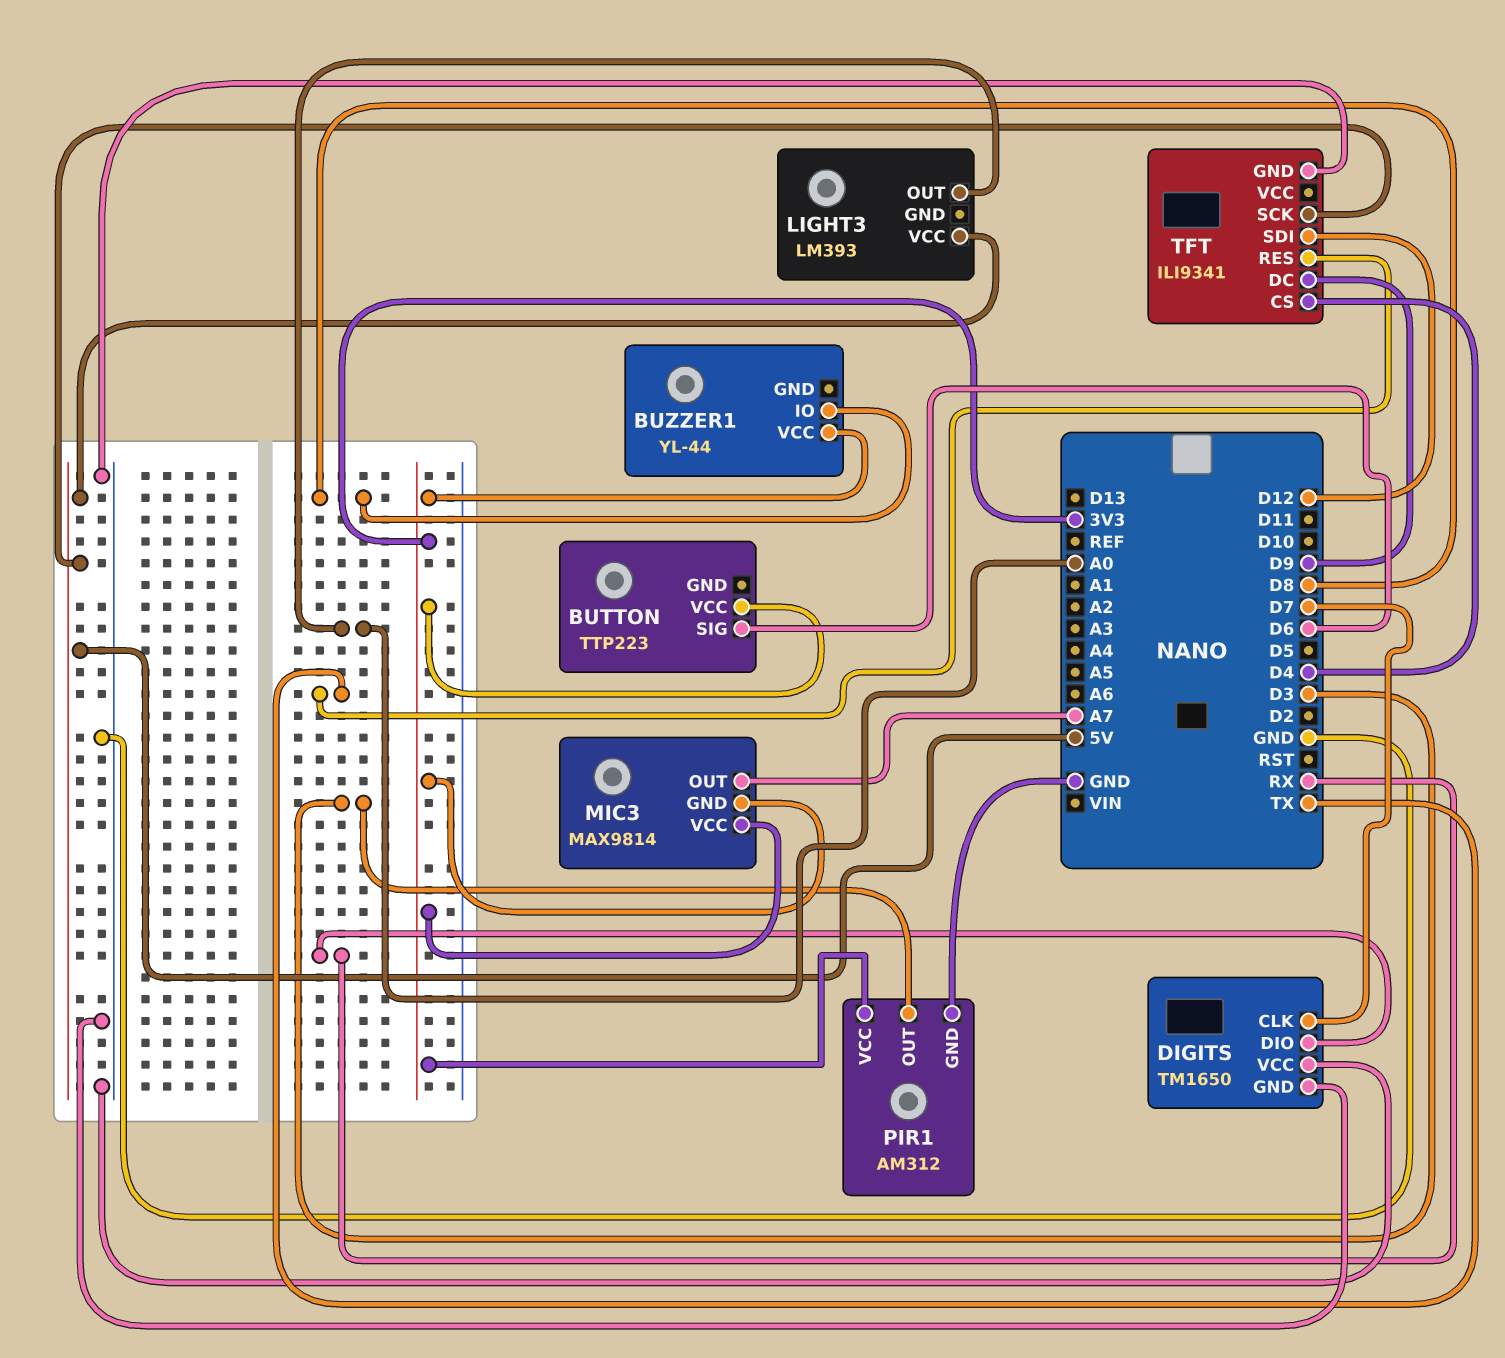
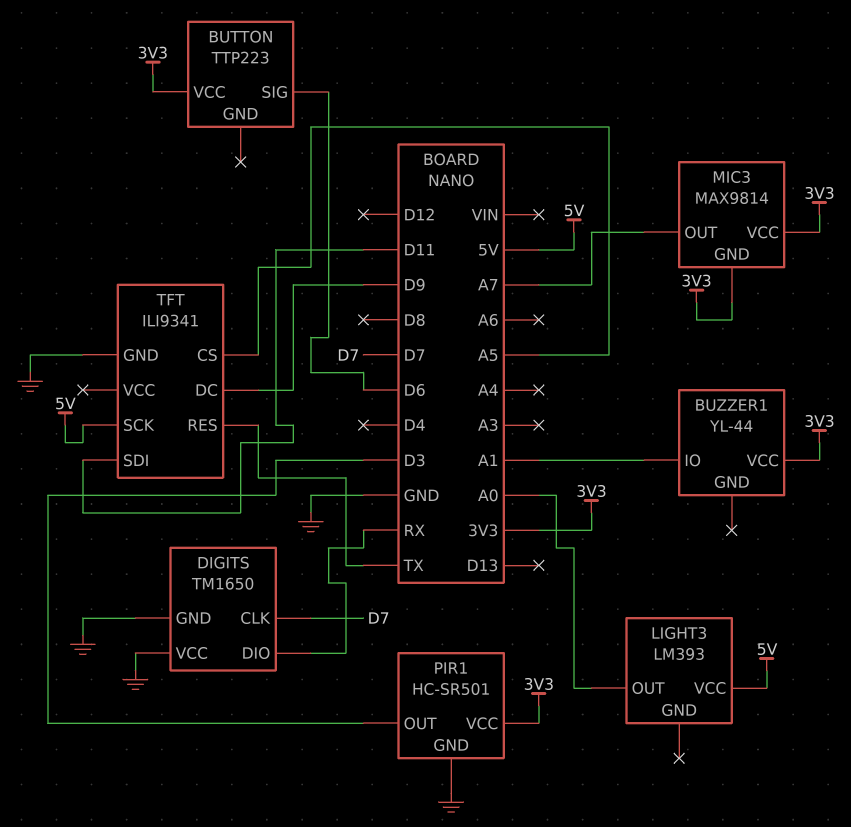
BUZZER1 pin IO: D8 -> A1
PIR1: AM312 -> HC-SR501
TFT pin CS: D4 -> A5
TFT pin SDI: D12 -> D11

